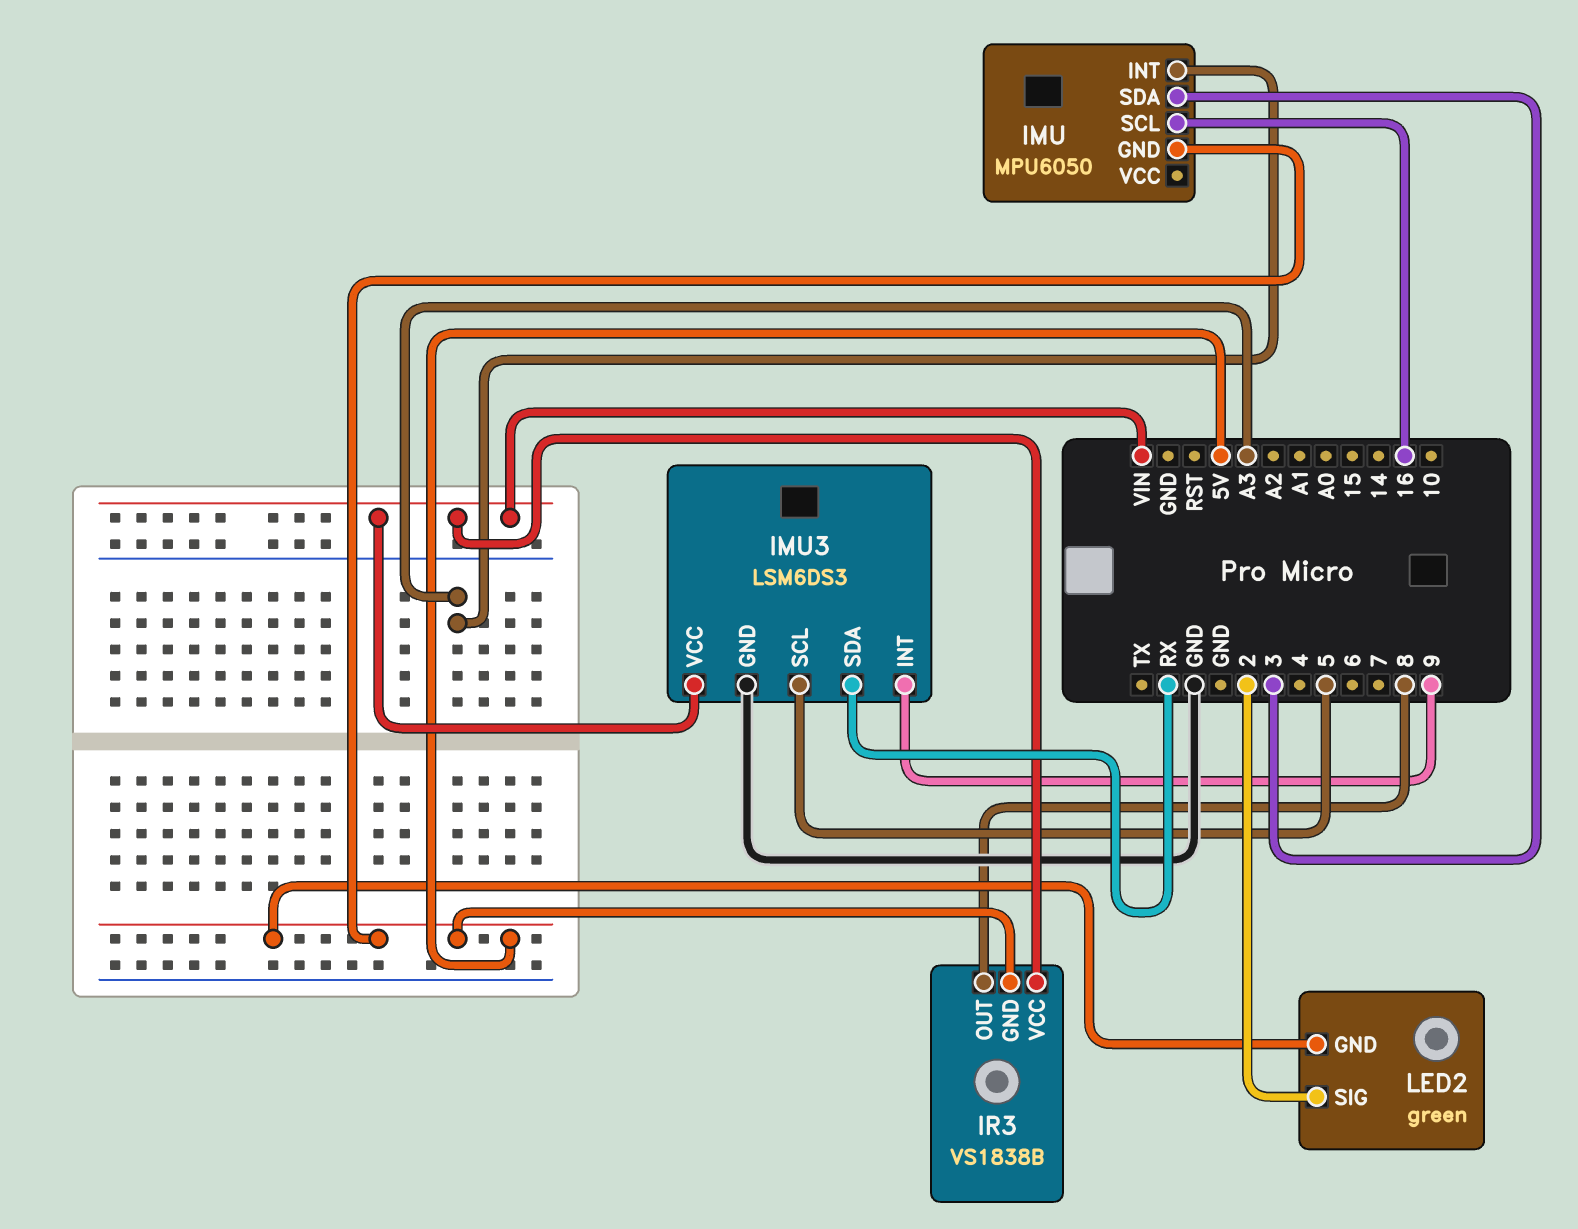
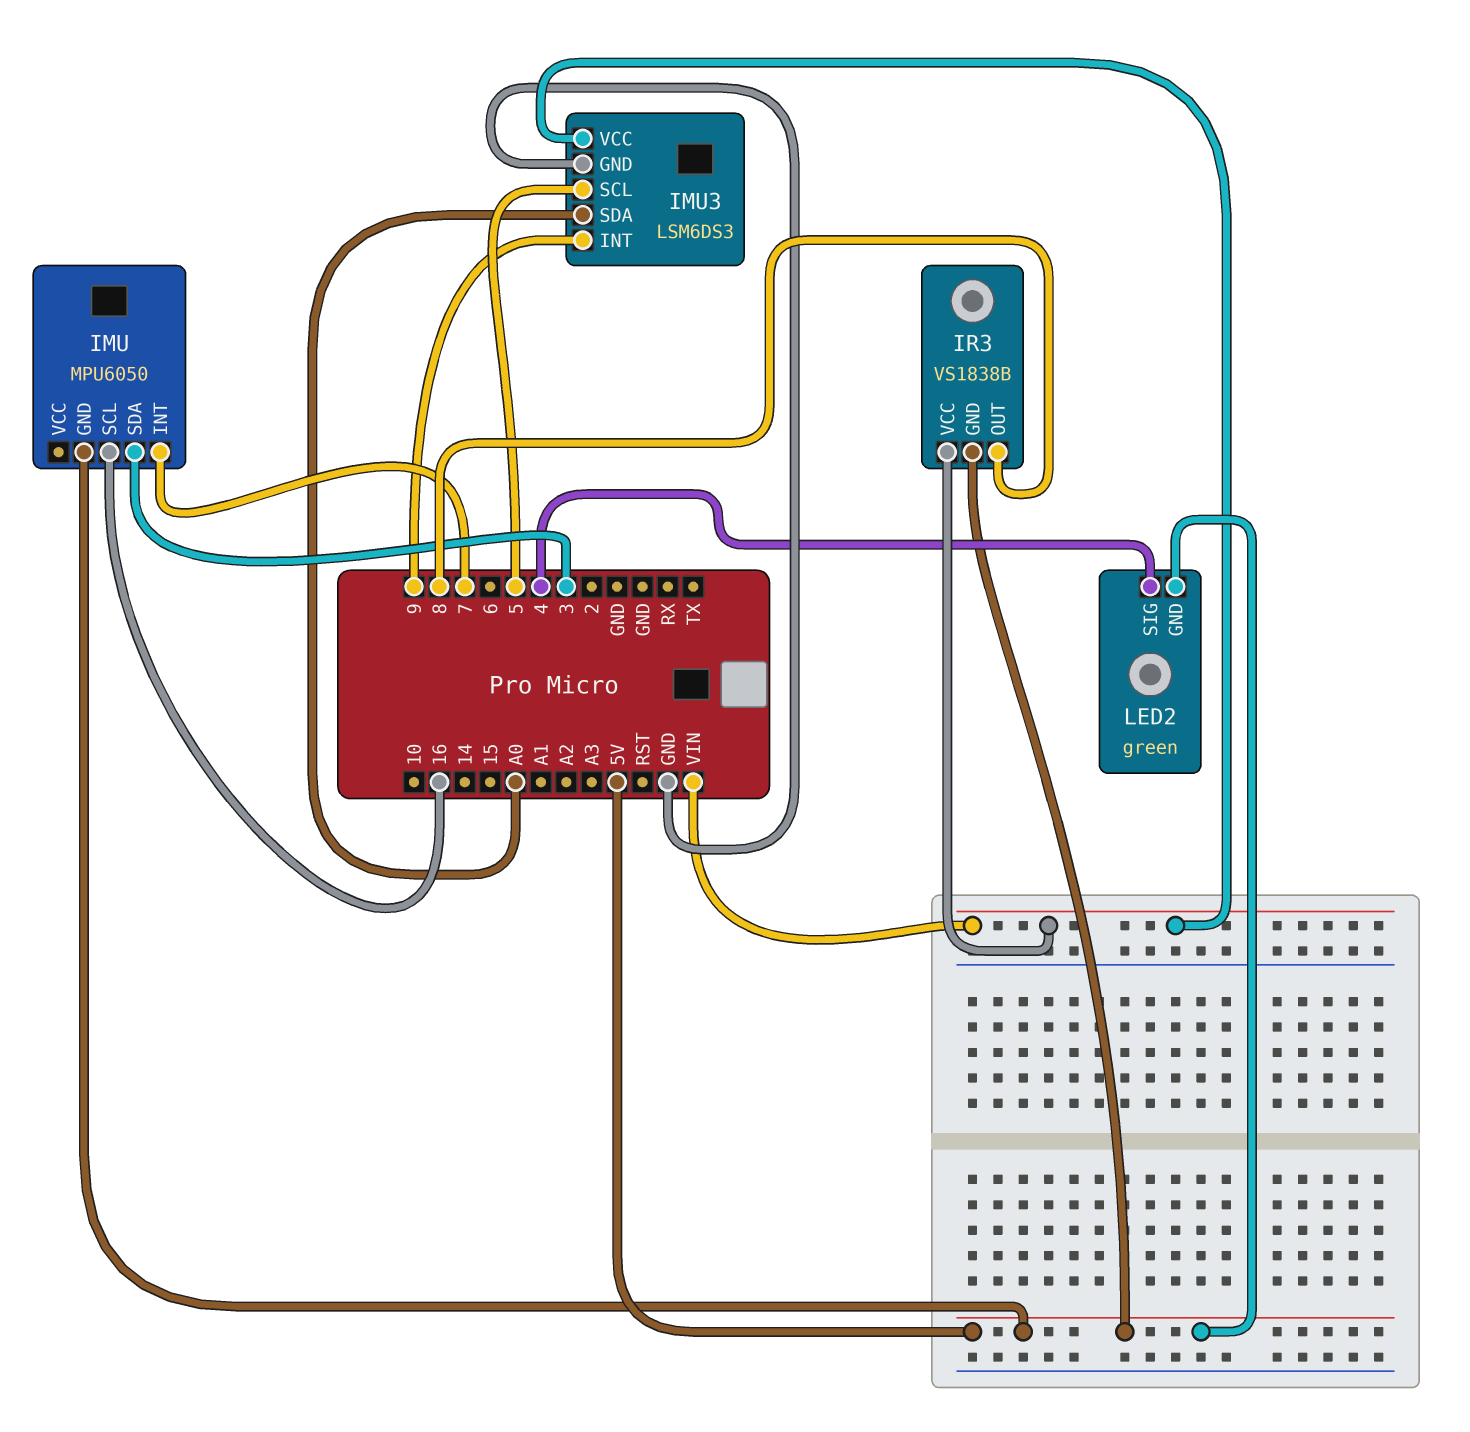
IMU pin INT: A3 -> 7
IMU3 pin SDA: RX -> A0
LED2 pin SIG: 2 -> 4

